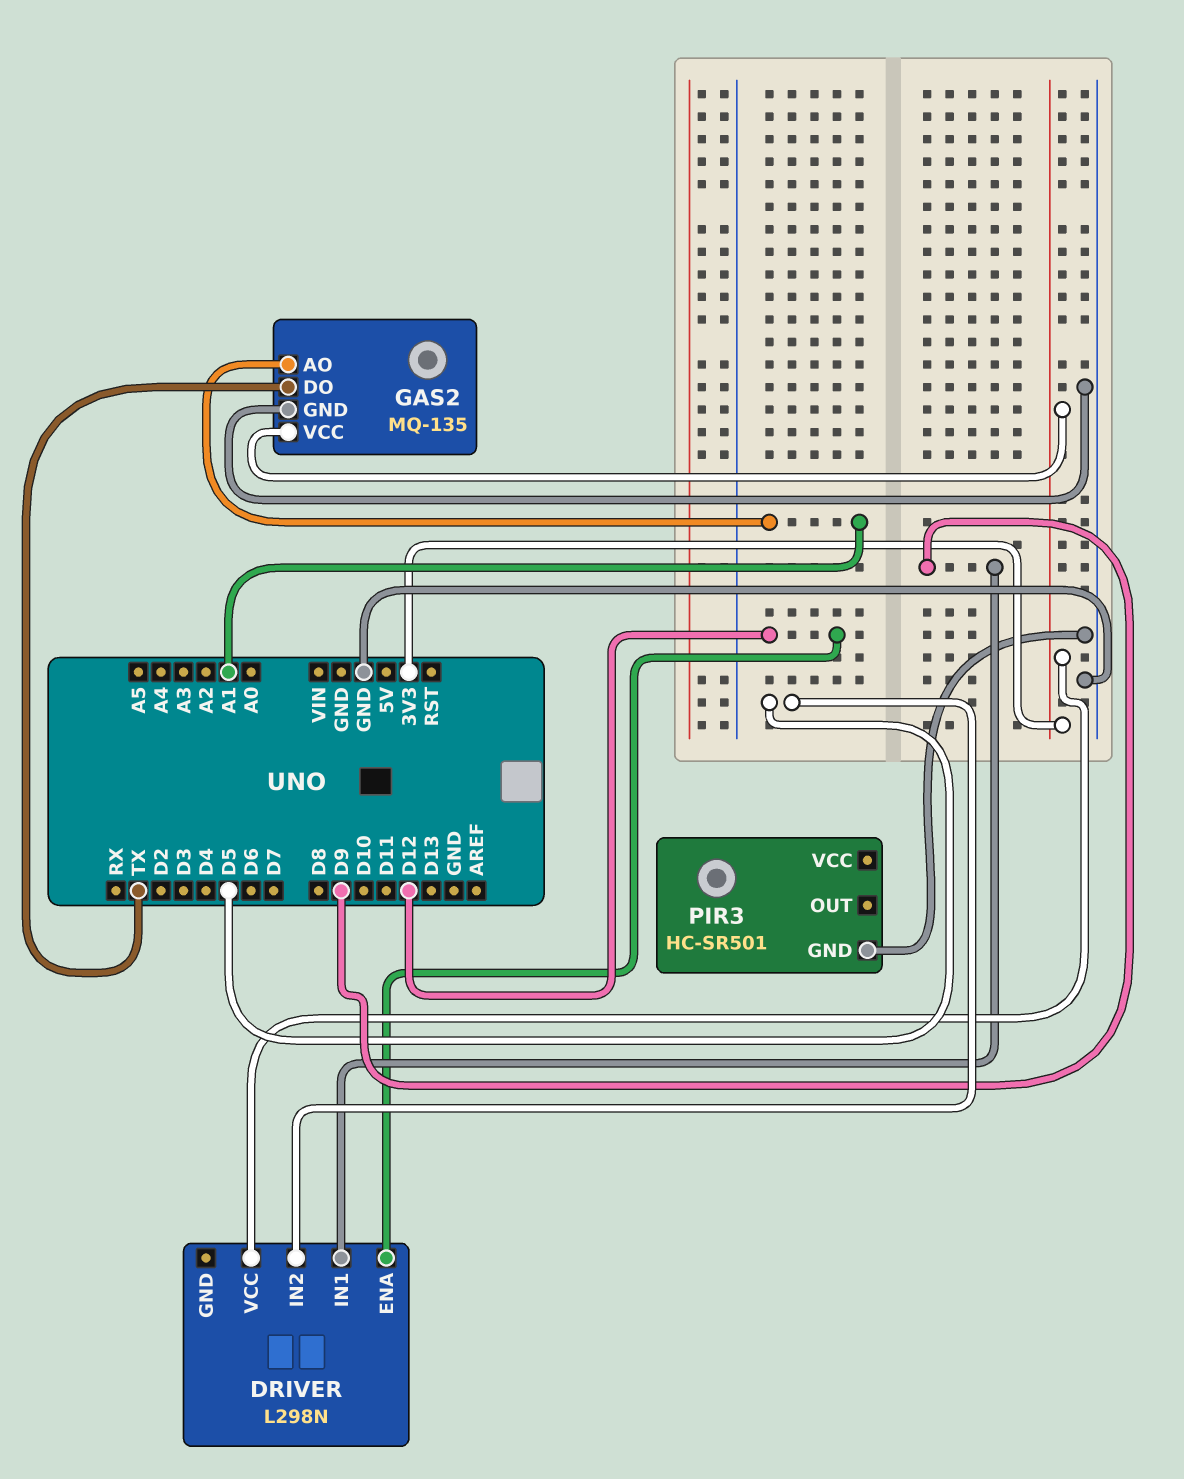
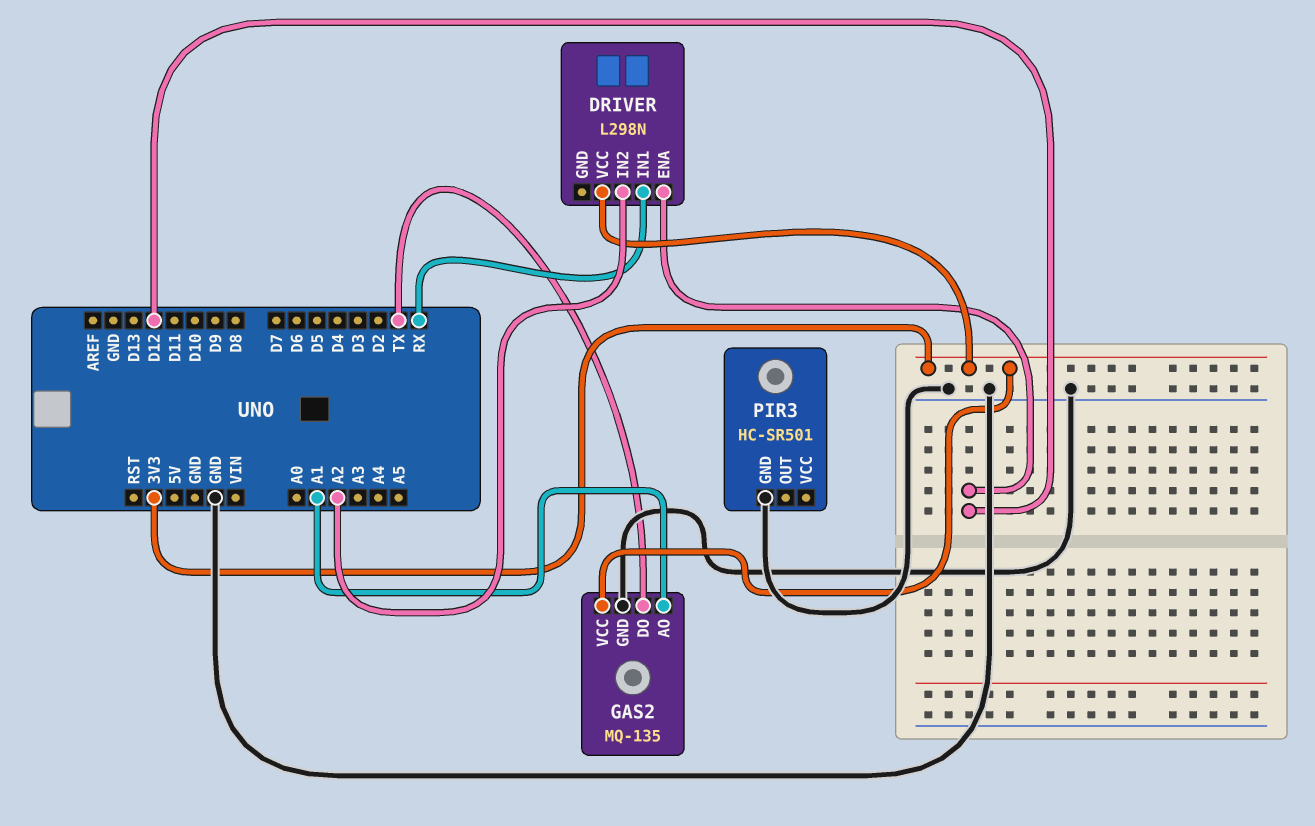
DRIVER pin IN1: D9 -> RX
DRIVER pin IN2: D5 -> A2

